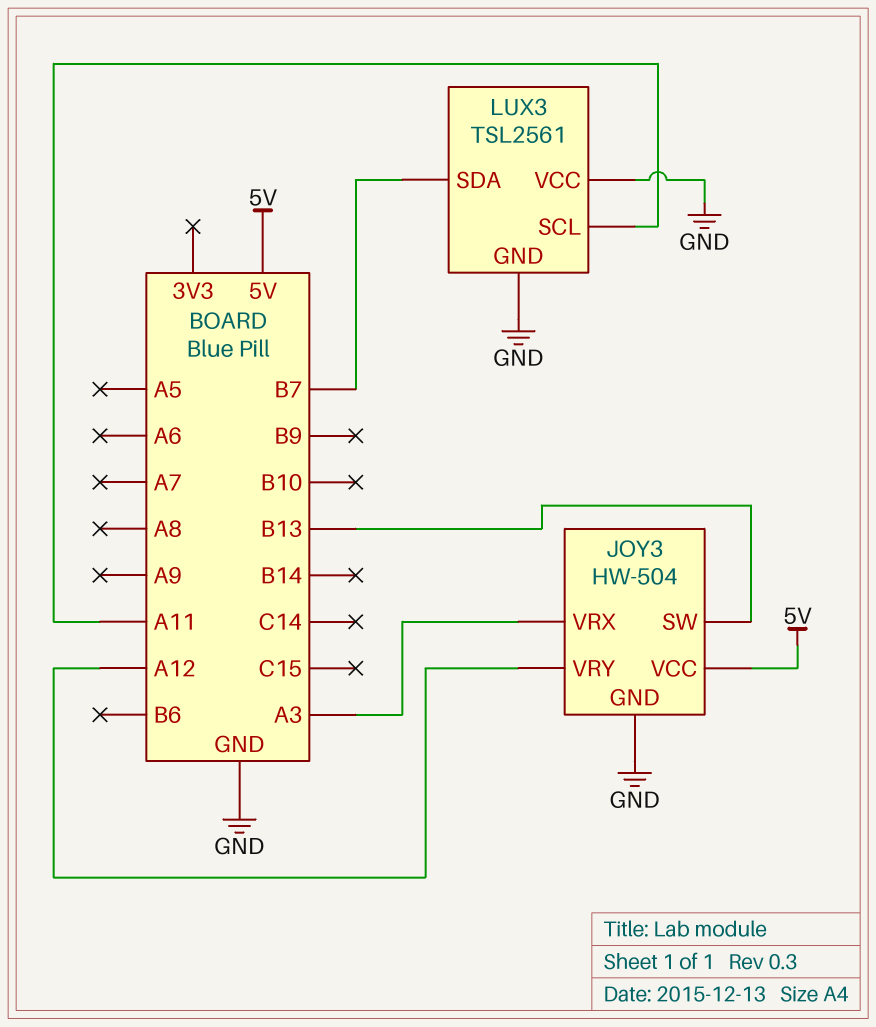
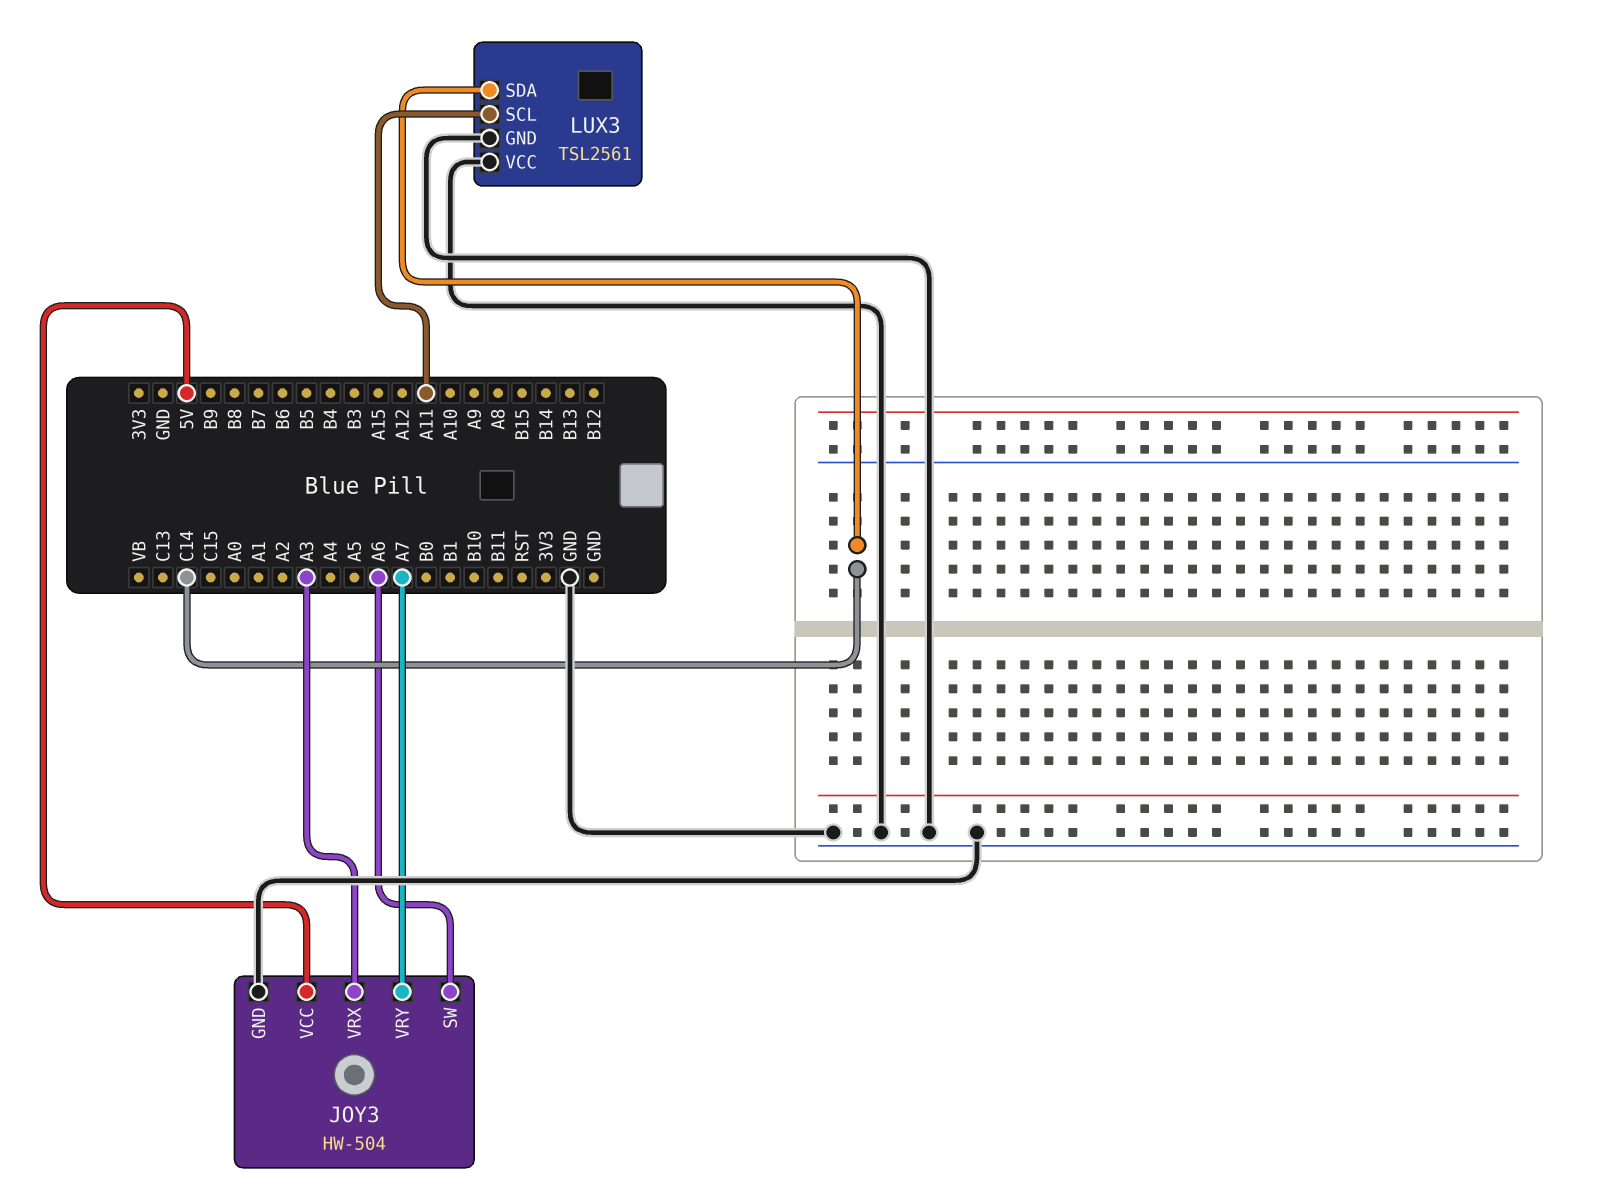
JOY3 pin SW: B13 -> A6
JOY3 pin VRY: A12 -> A7
LUX3 pin SDA: B7 -> C14

